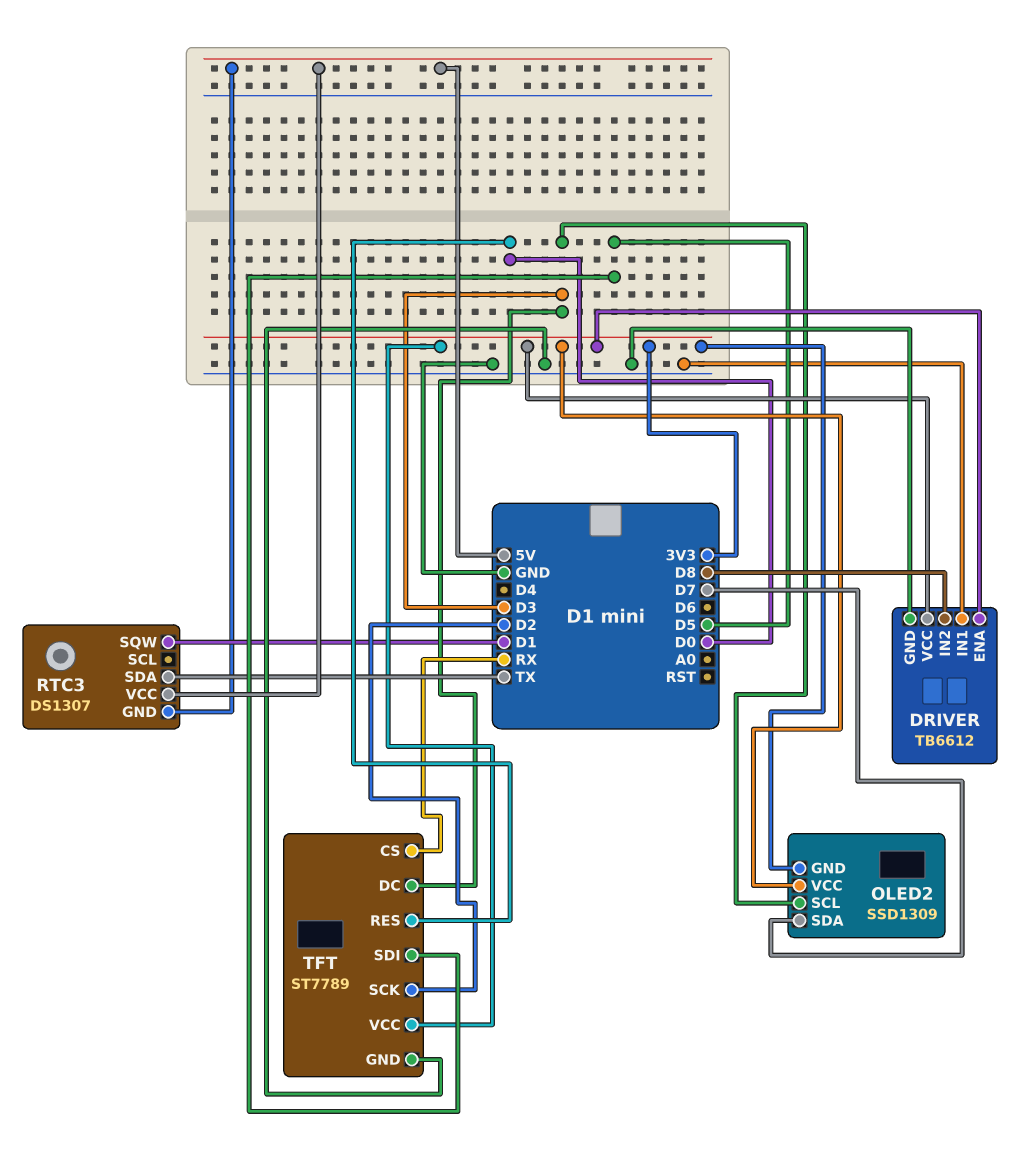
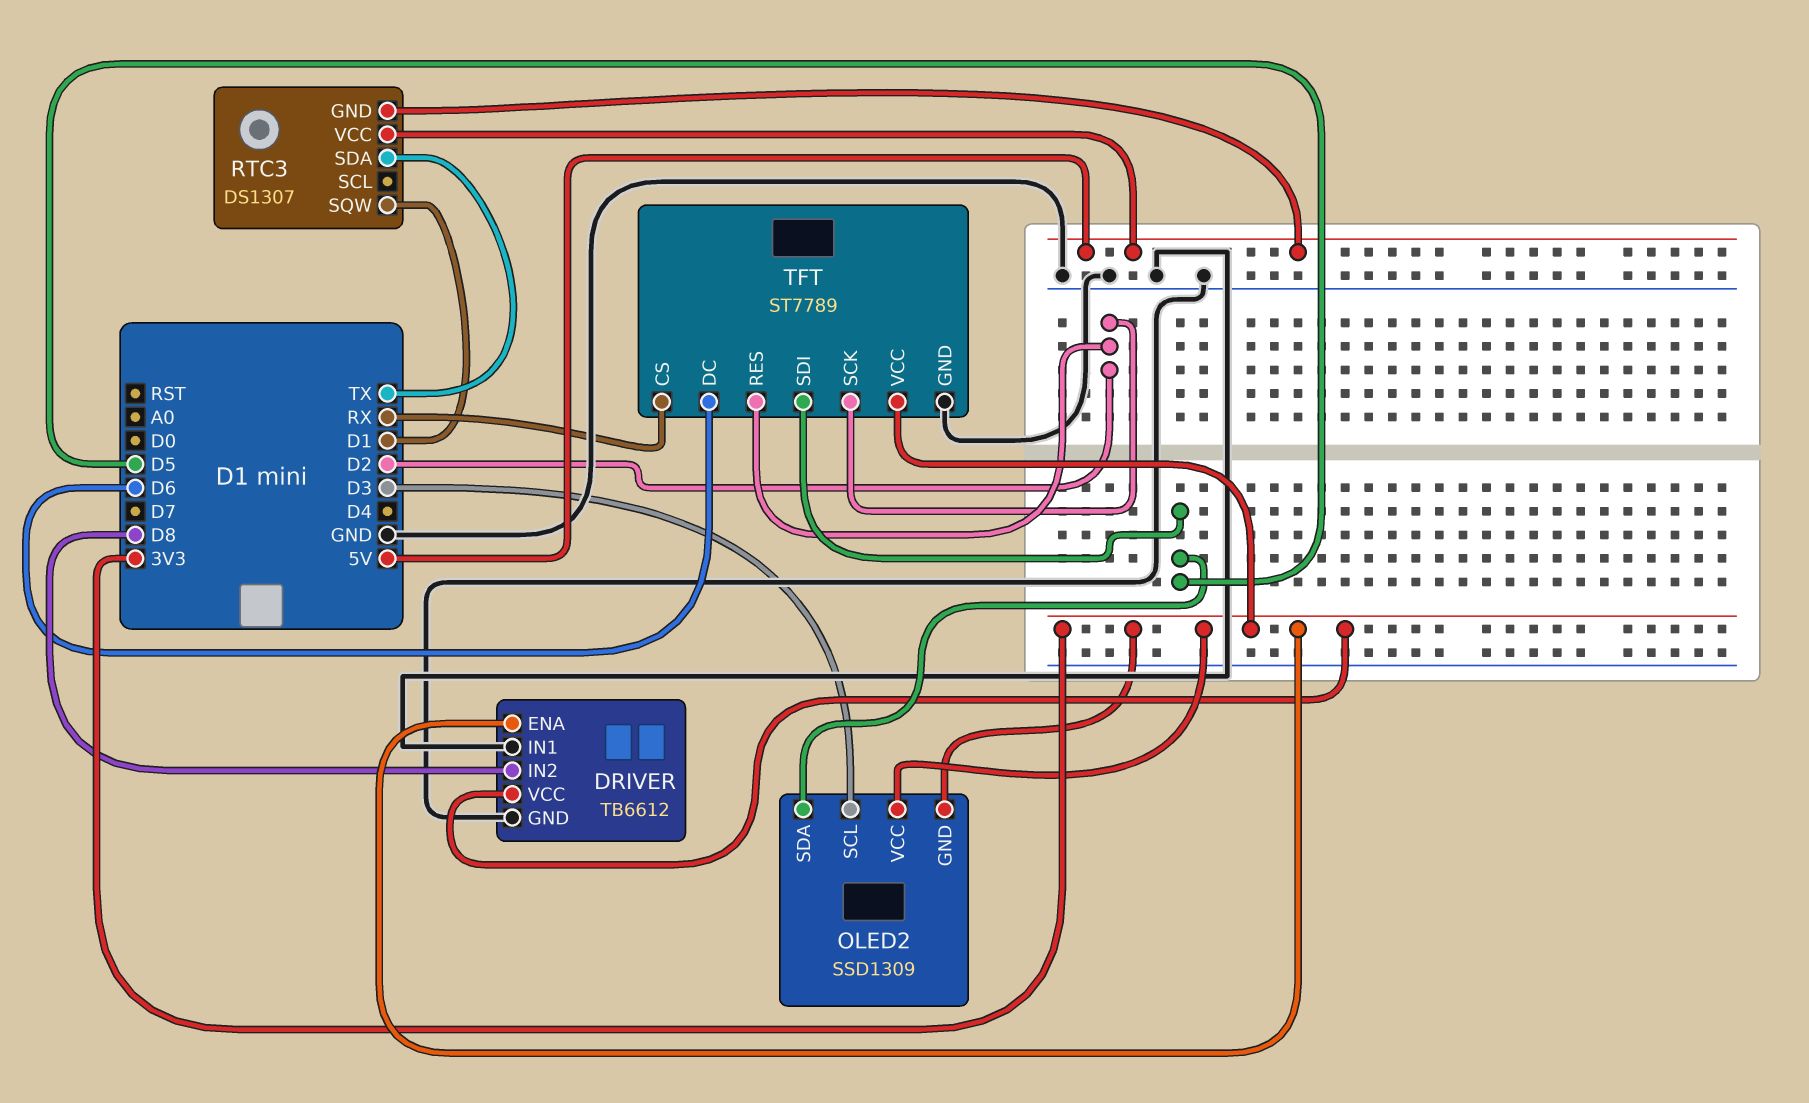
OLED2 pin SDA: D7 -> D5
TFT pin DC: D3 -> D6
TFT pin RES: D0 -> D2

